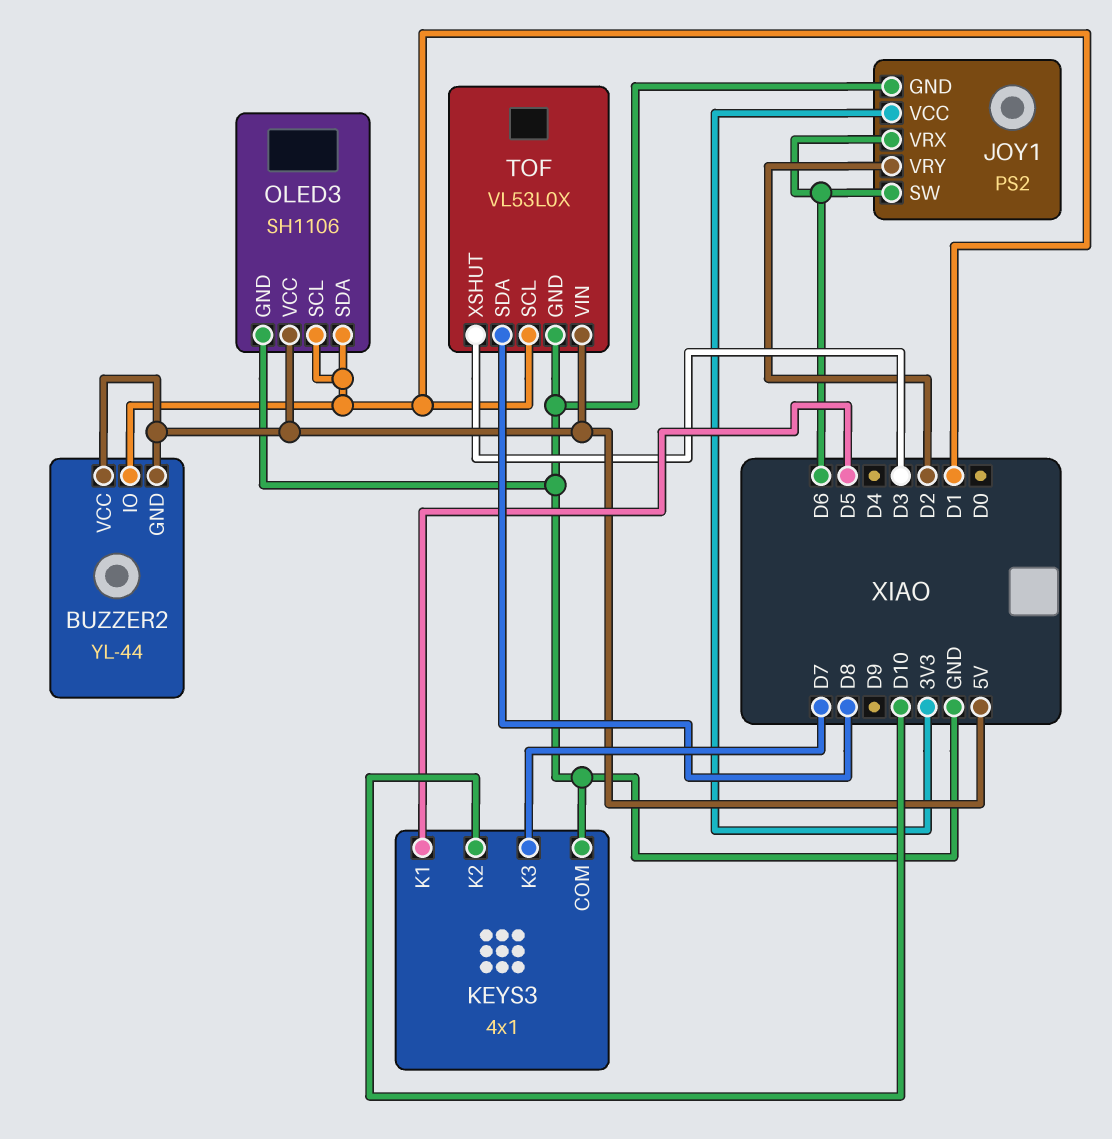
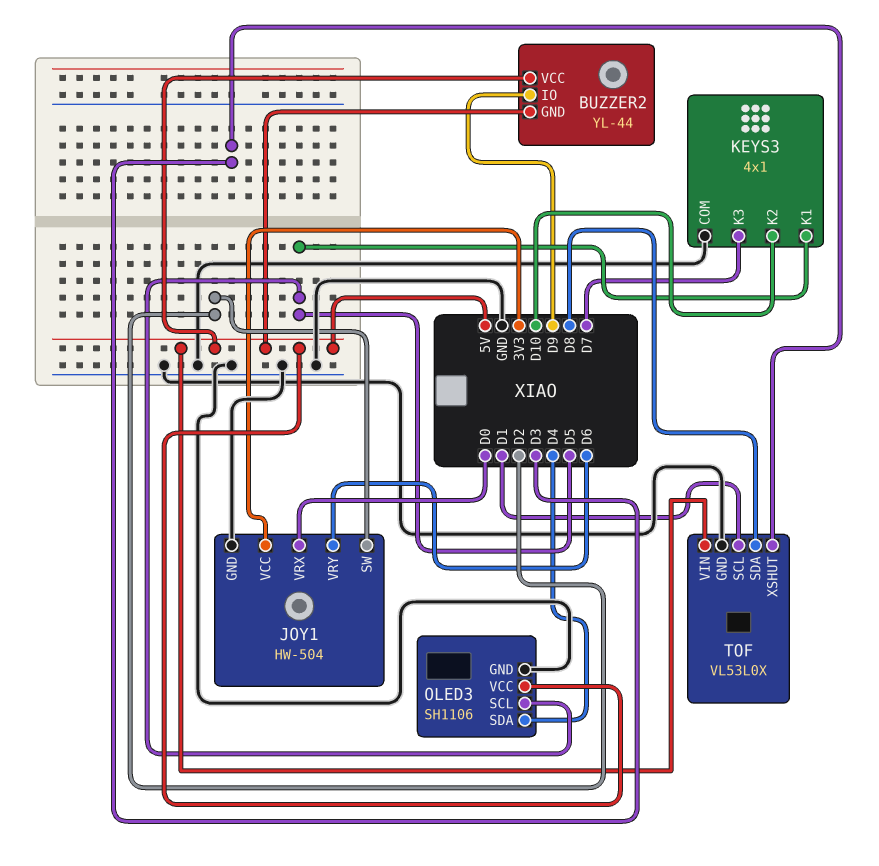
BUZZER2 pin IO: D1 -> D9
JOY1: PS2 -> HW-504
JOY1 pin SW: D6 -> D2
JOY1 pin VRX: D6 -> D0
JOY1 pin VRY: D2 -> D6
OLED3 pin SCL: D1 -> D5
OLED3 pin SDA: D1 -> D4

